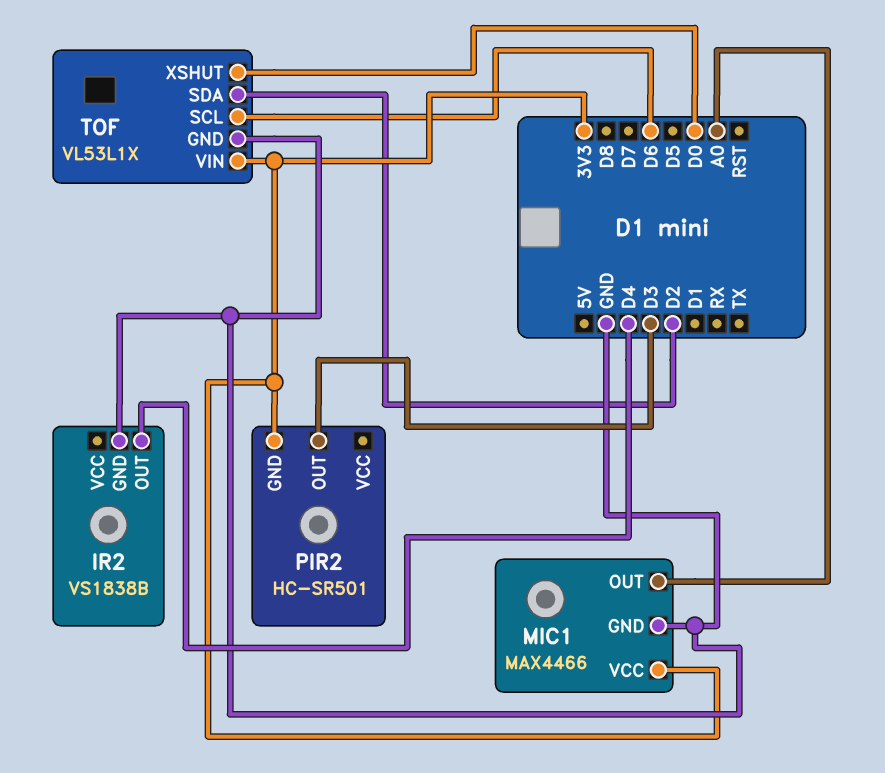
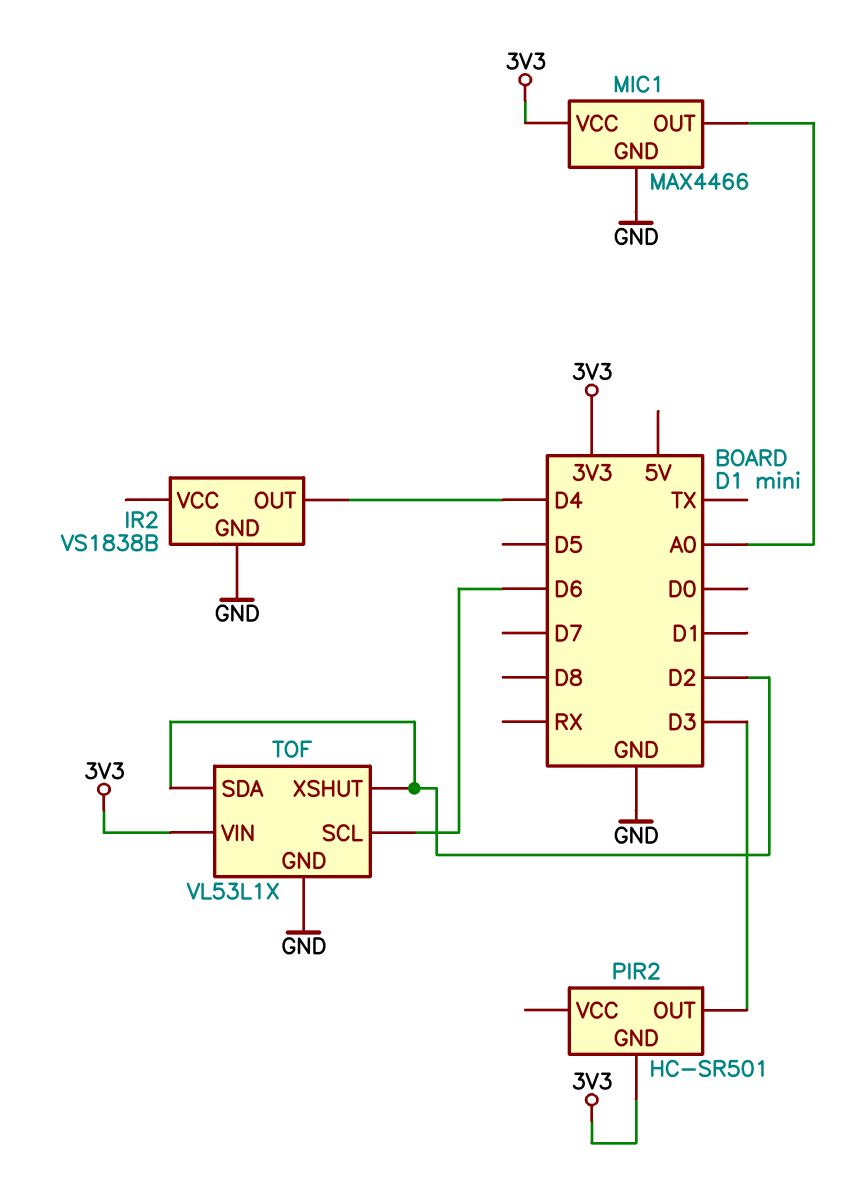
TOF pin XSHUT: D0 -> D2

